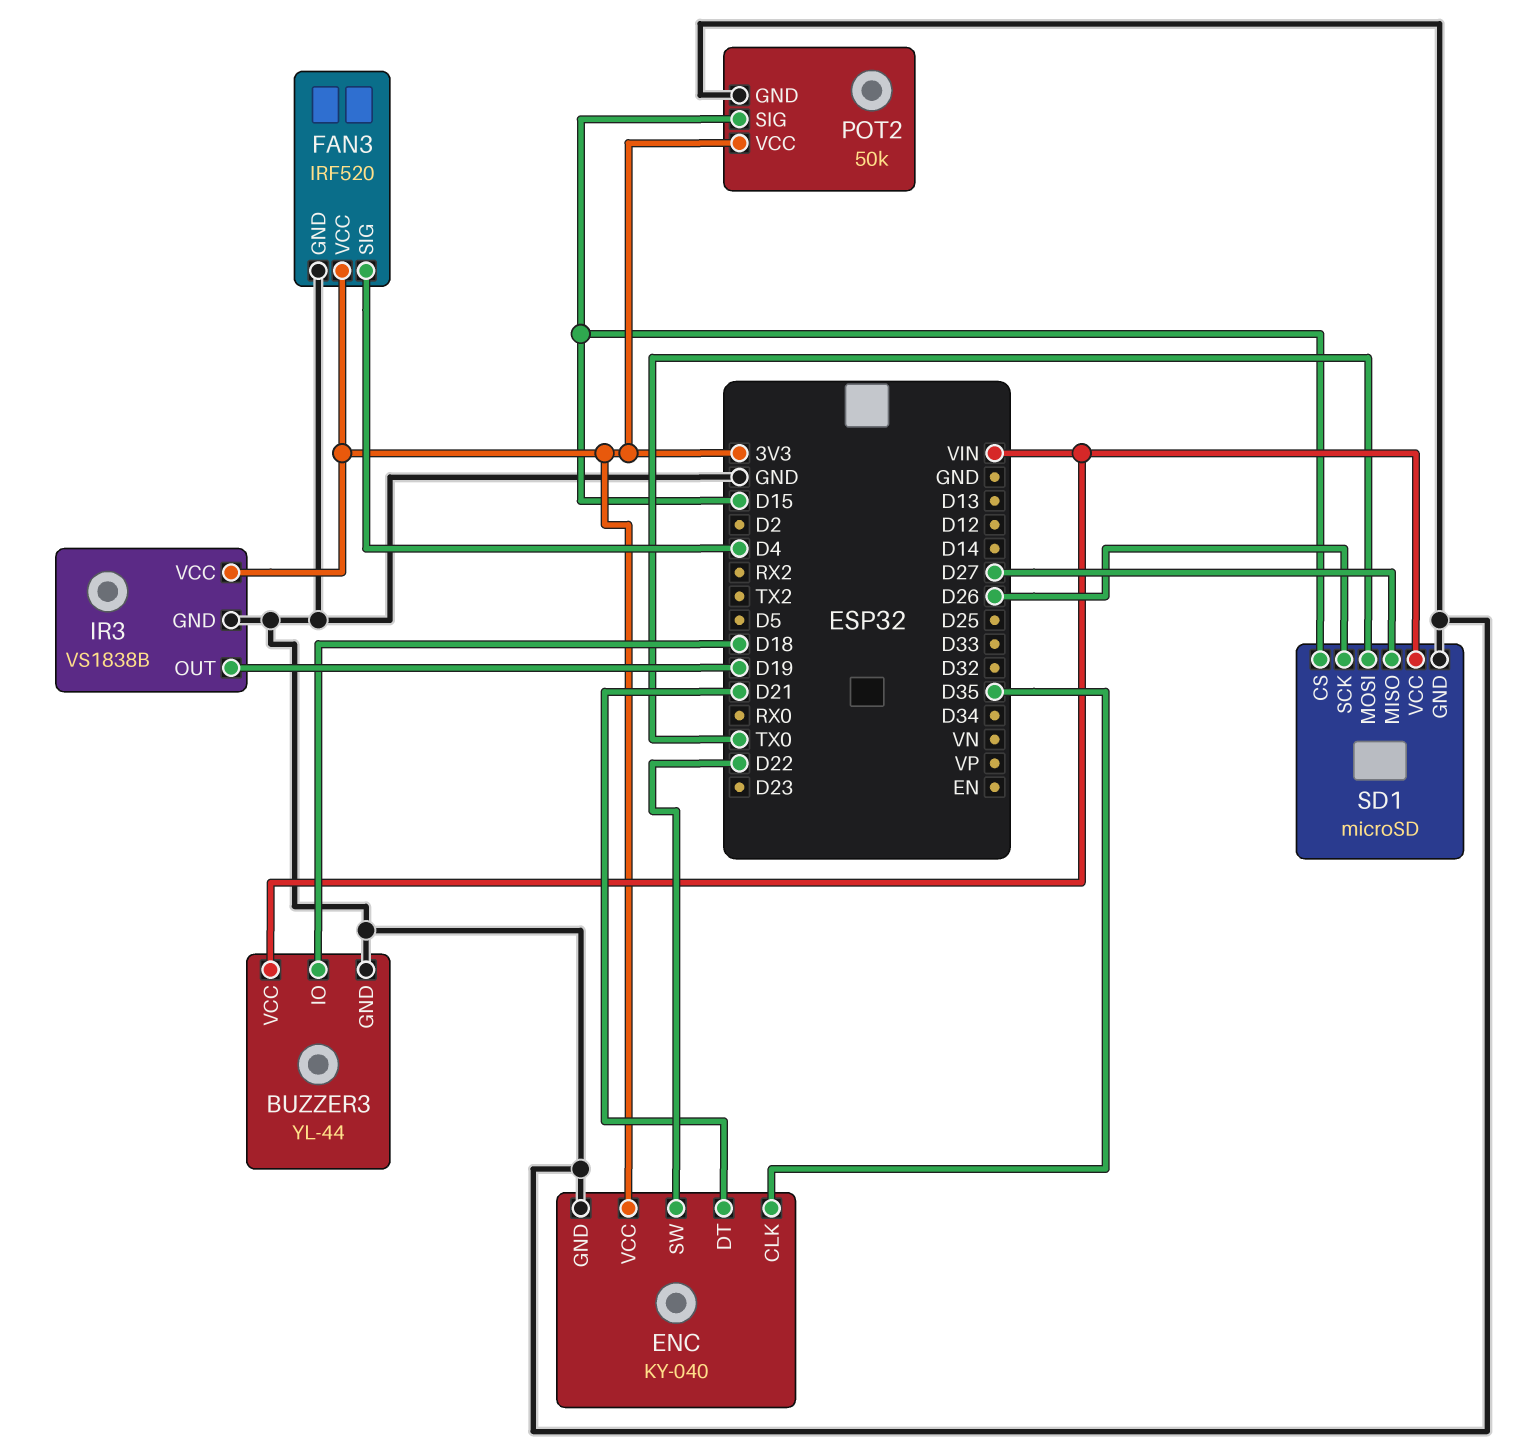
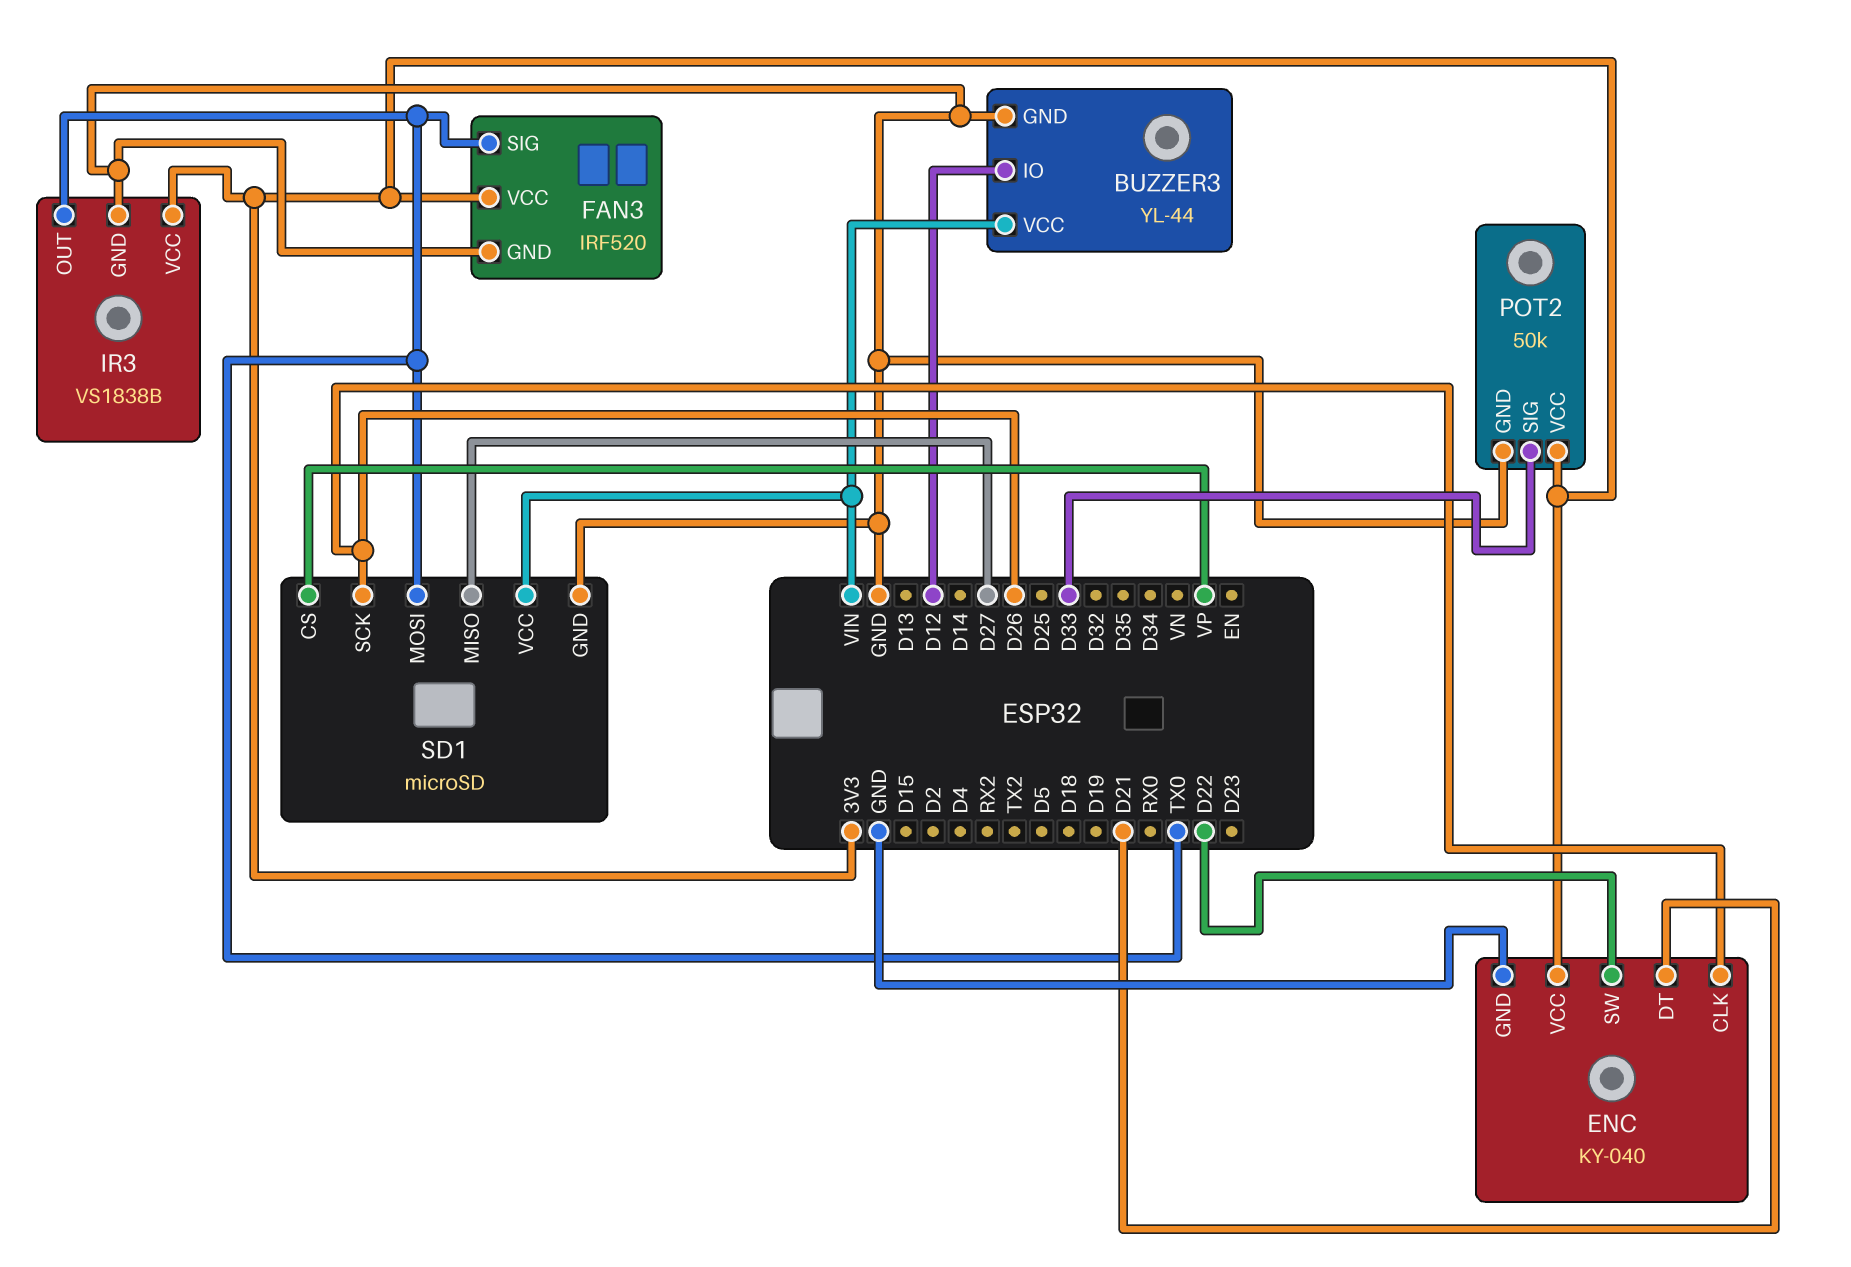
BUZZER3 pin IO: D18 -> D12
ENC pin CLK: D35 -> D26
FAN3 pin SIG: D4 -> TX0
IR3 pin OUT: D19 -> TX0
POT2 pin SIG: D15 -> D33
SD1 pin CS: D15 -> VP

